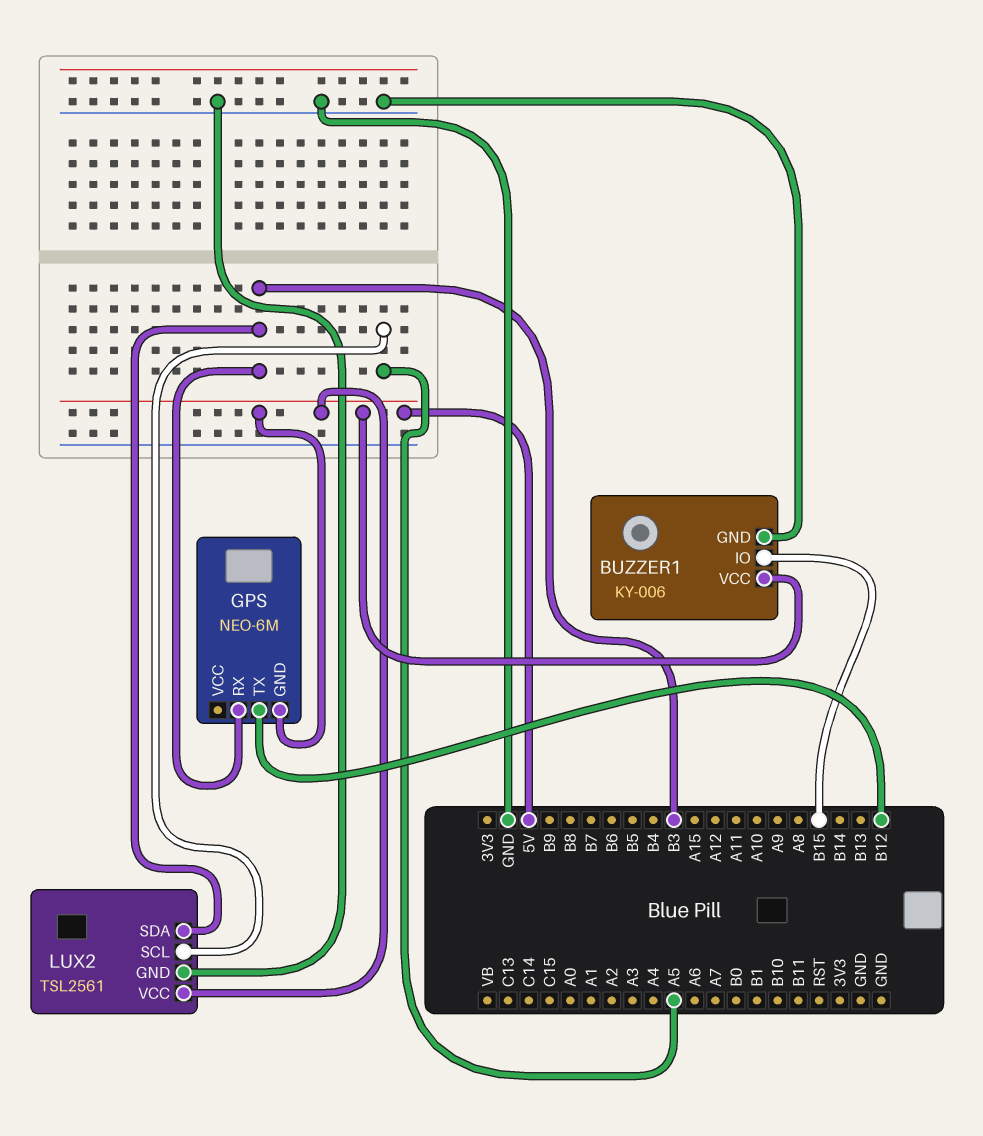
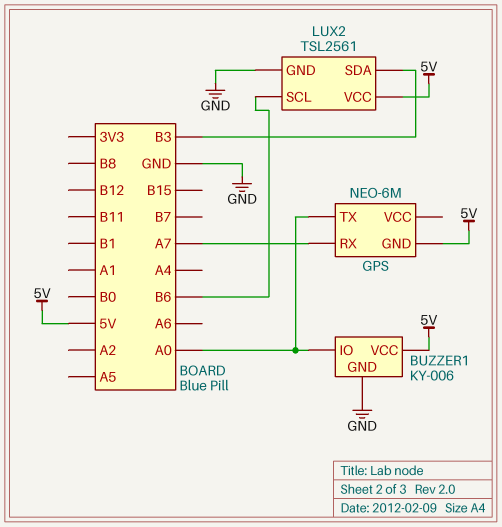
BUZZER1 pin IO: B15 -> A0
GPS pin RX: B3 -> A7
GPS pin TX: B12 -> A0
LUX2 pin SCL: A5 -> B6

